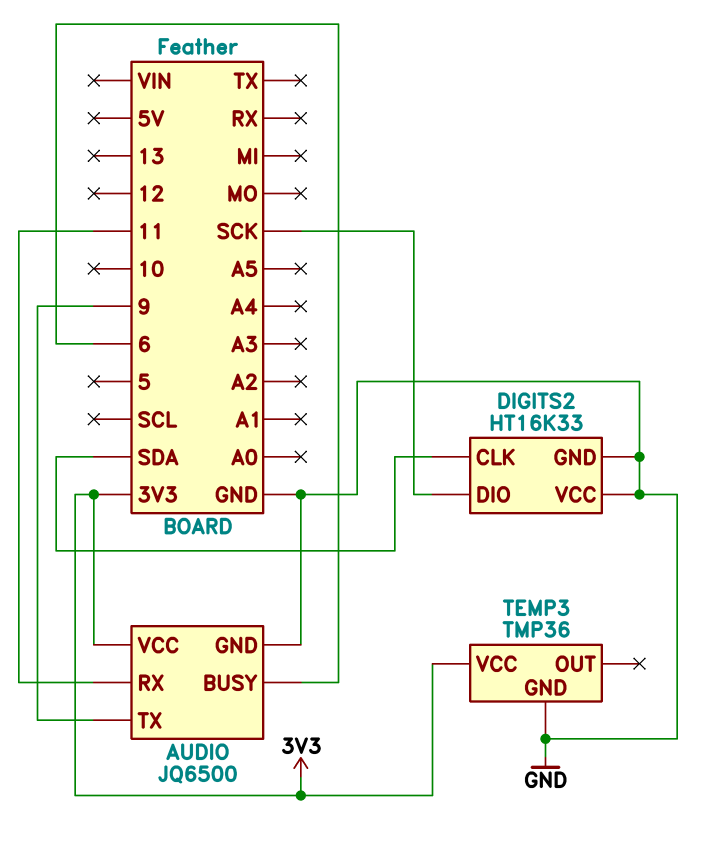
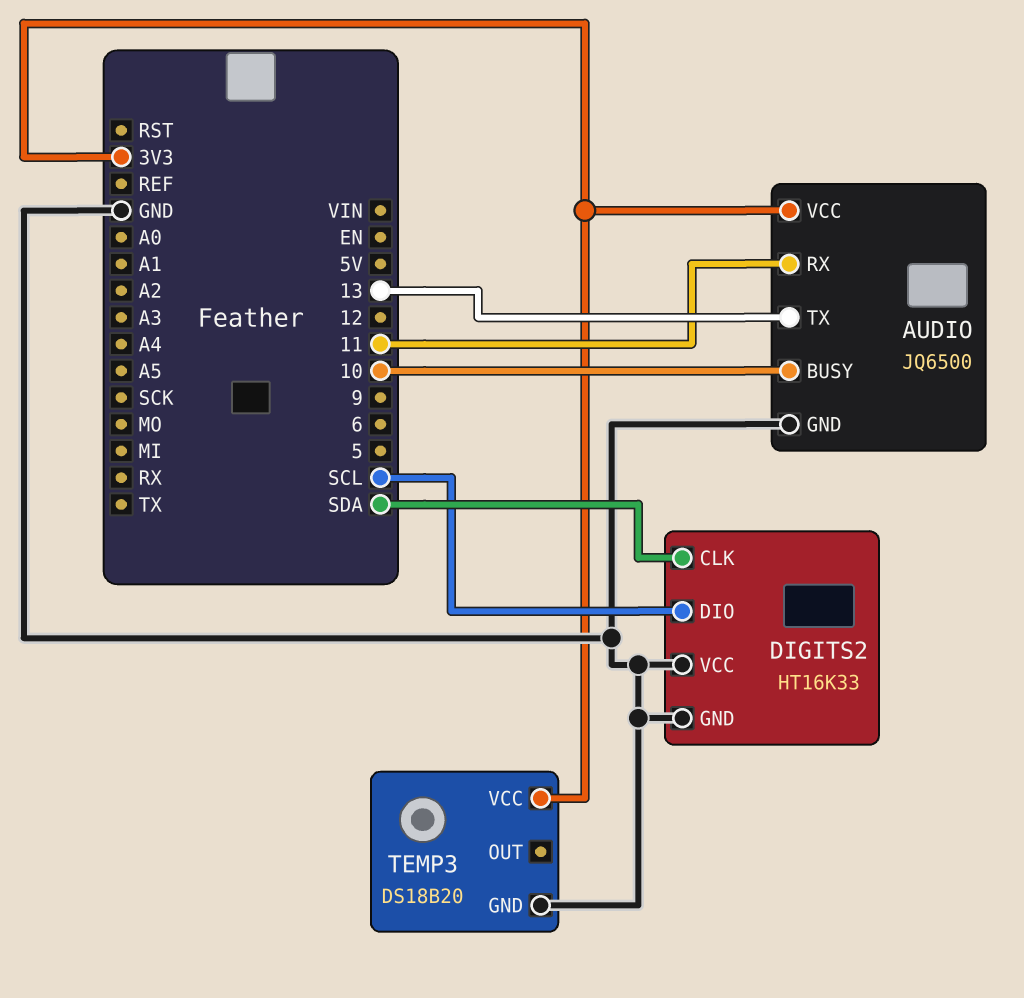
AUDIO pin BUSY: 6 -> 10
AUDIO pin TX: 9 -> 13
DIGITS2 pin DIO: SCK -> SCL
TEMP3: TMP36 -> DS18B20

